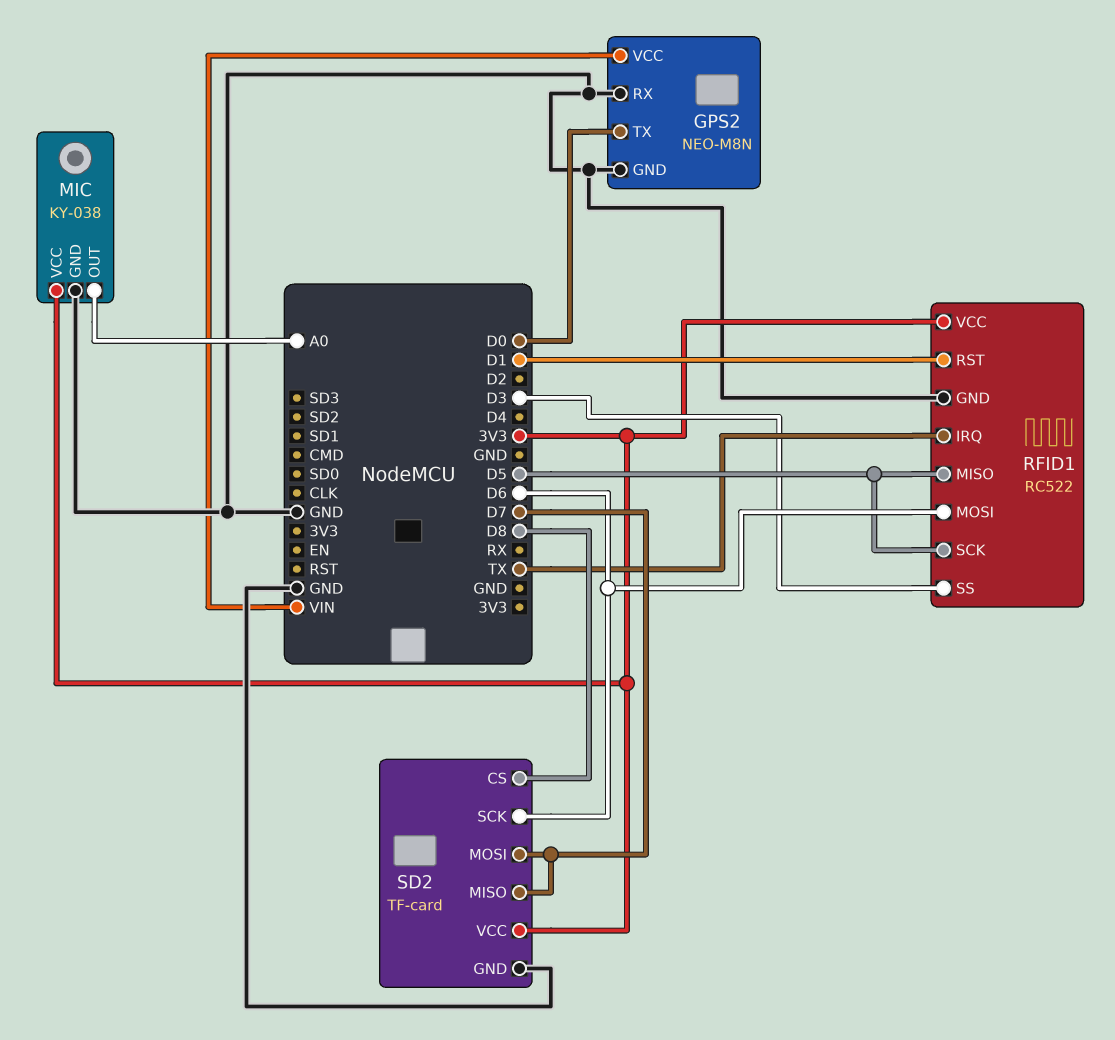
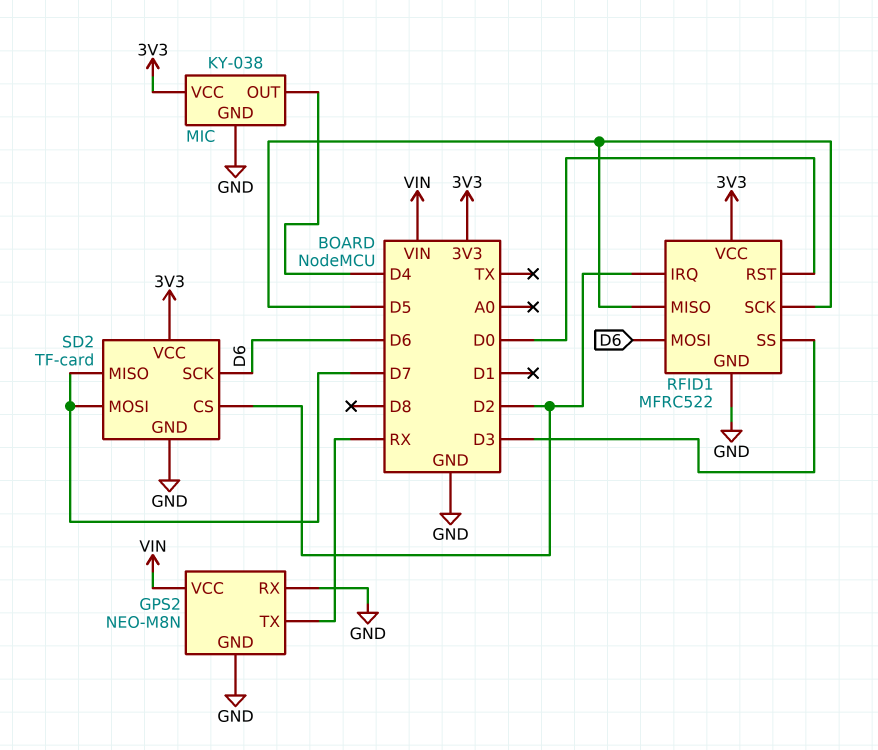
GPS2 pin TX: D0 -> RX
MIC pin OUT: A0 -> D4
RFID1: RC522 -> MFRC522
RFID1 pin IRQ: TX -> D2
RFID1 pin RST: D1 -> D0
SD2 pin CS: D8 -> D2

